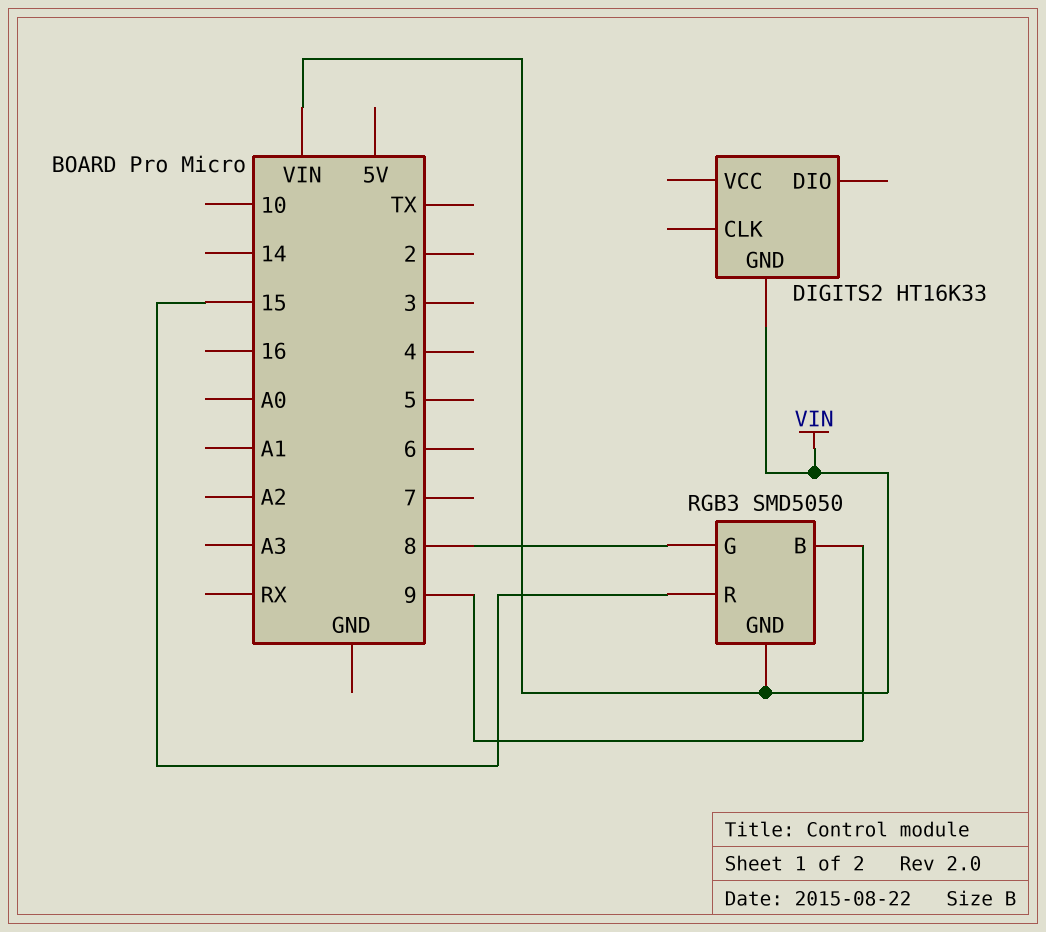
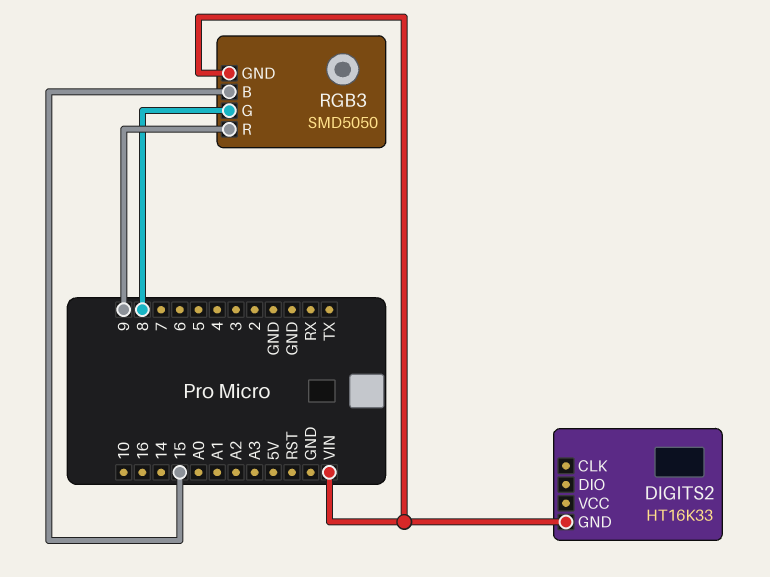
RGB3 pin B: 9 -> 15
RGB3 pin R: 15 -> 9

